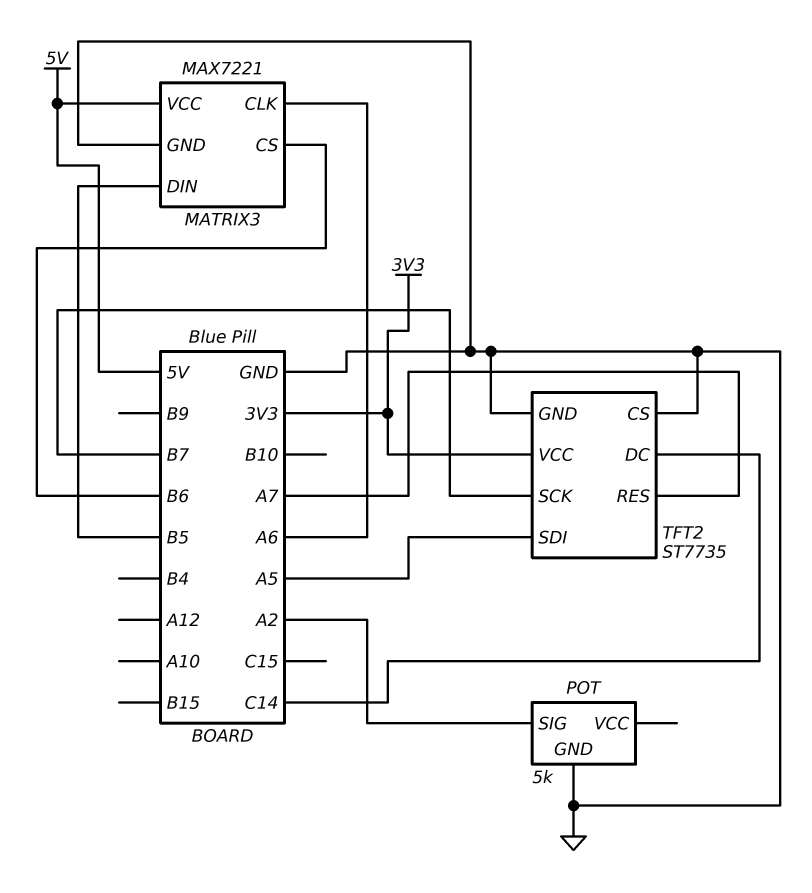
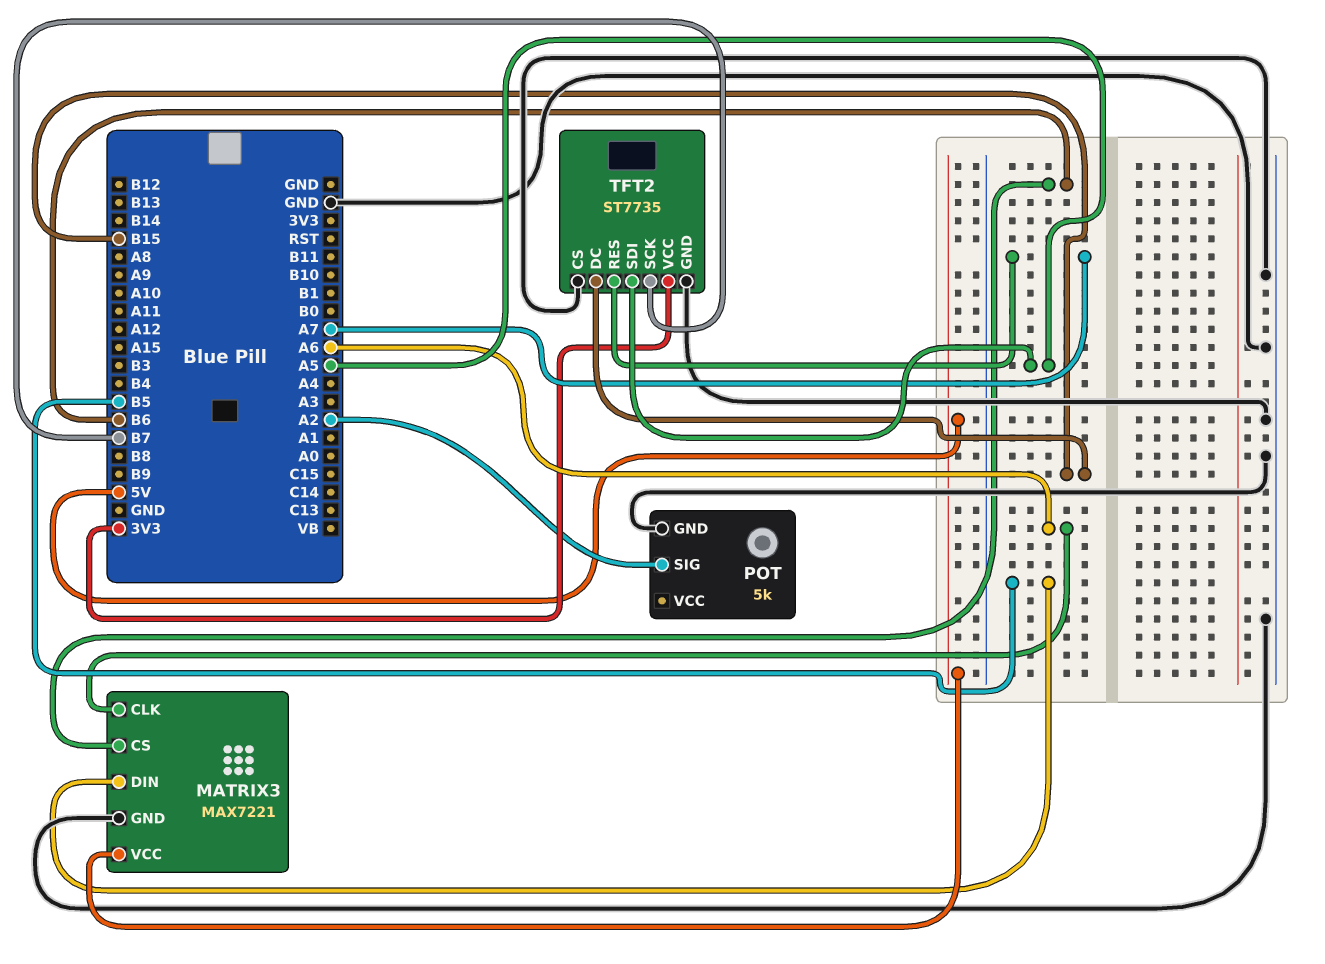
TFT2 pin DC: C14 -> B15

